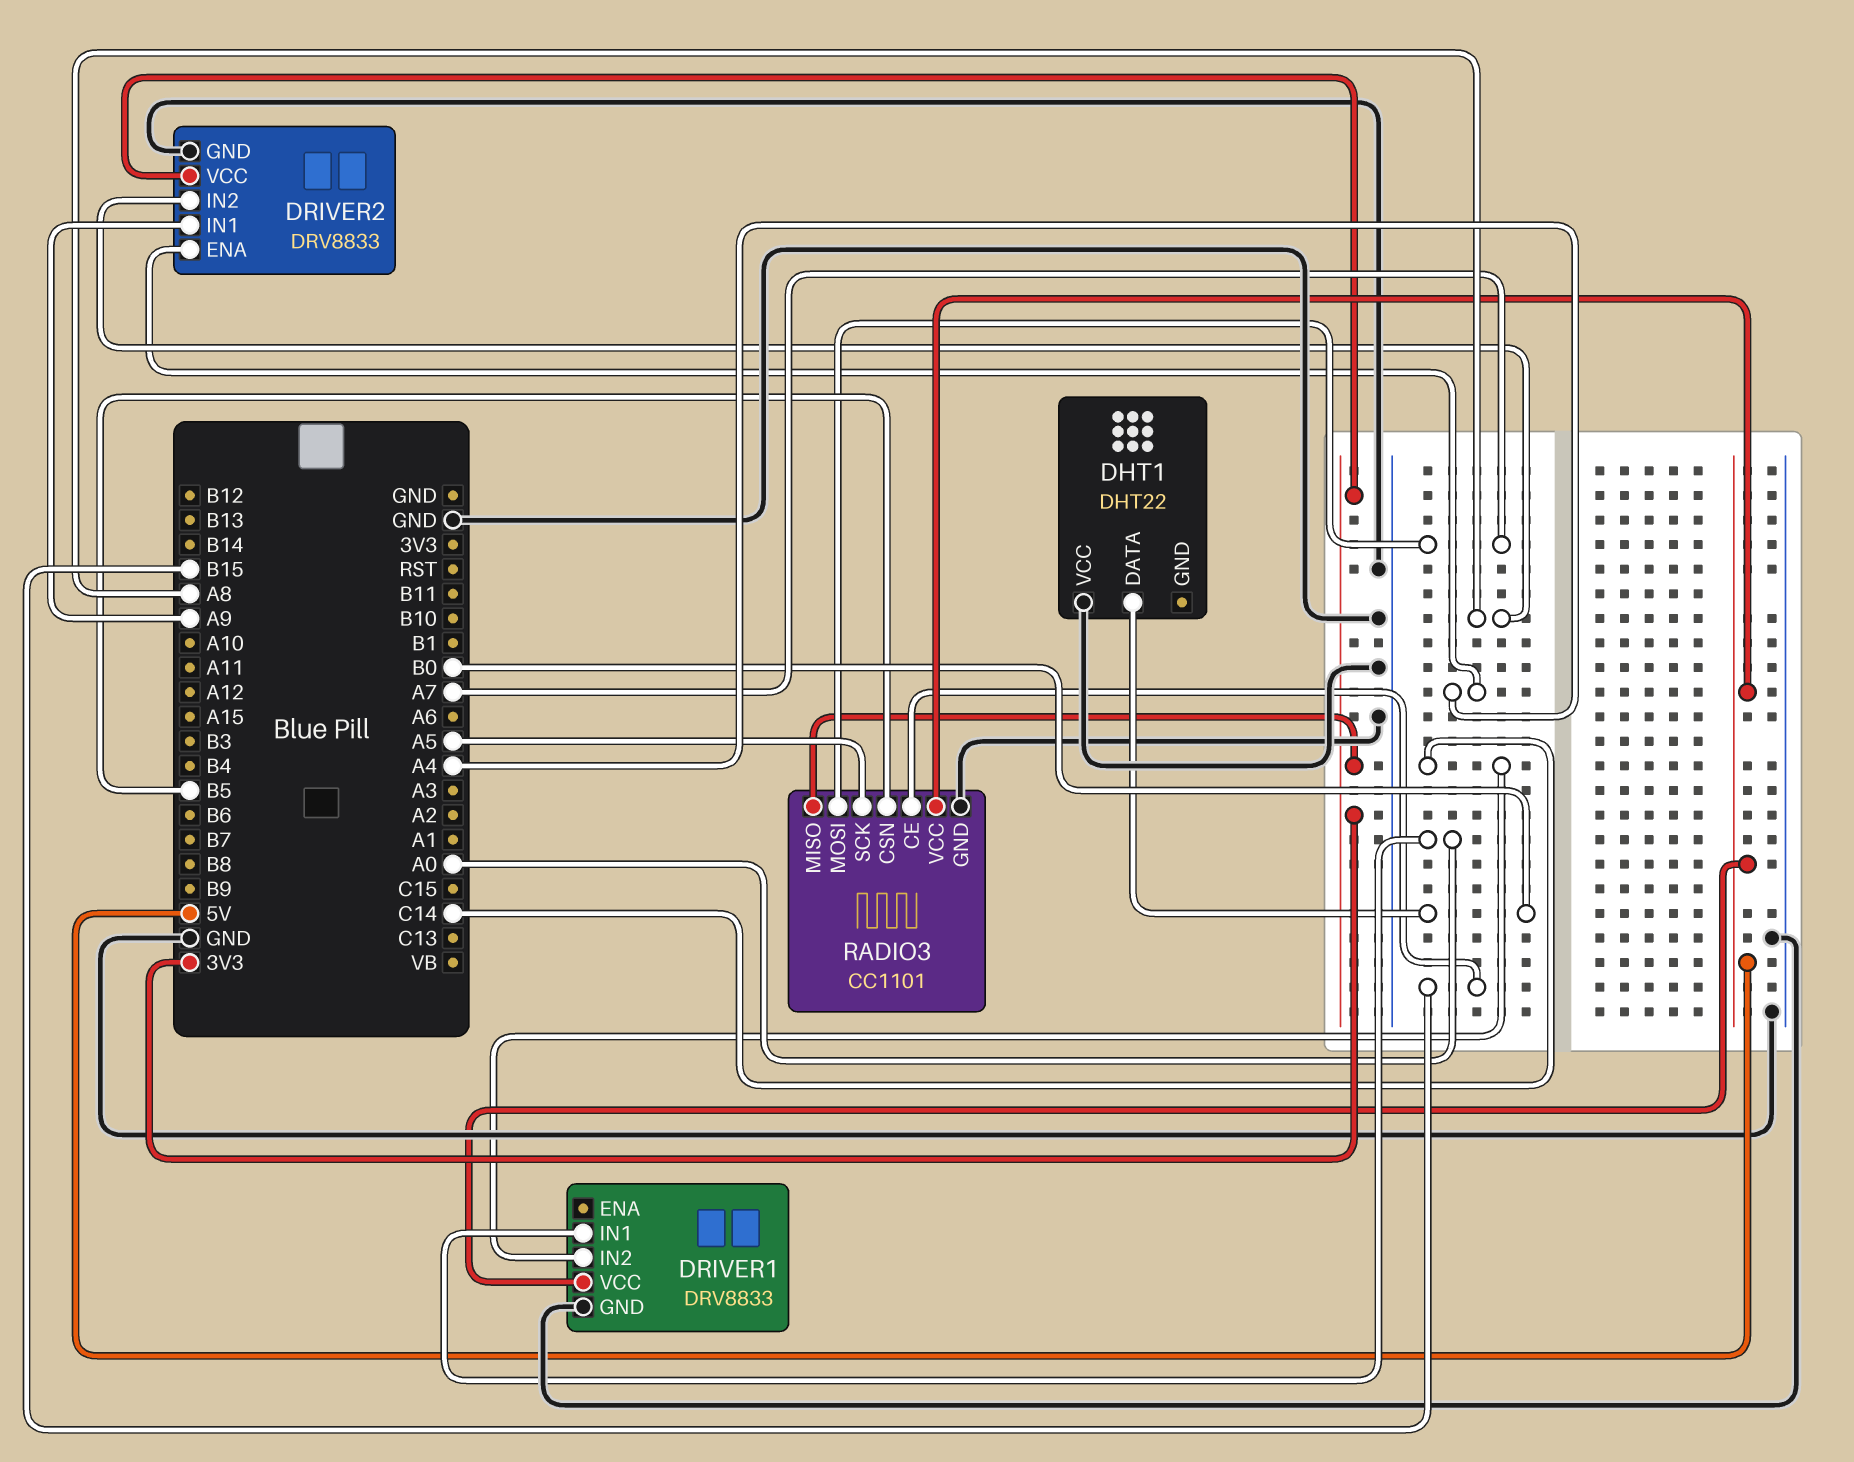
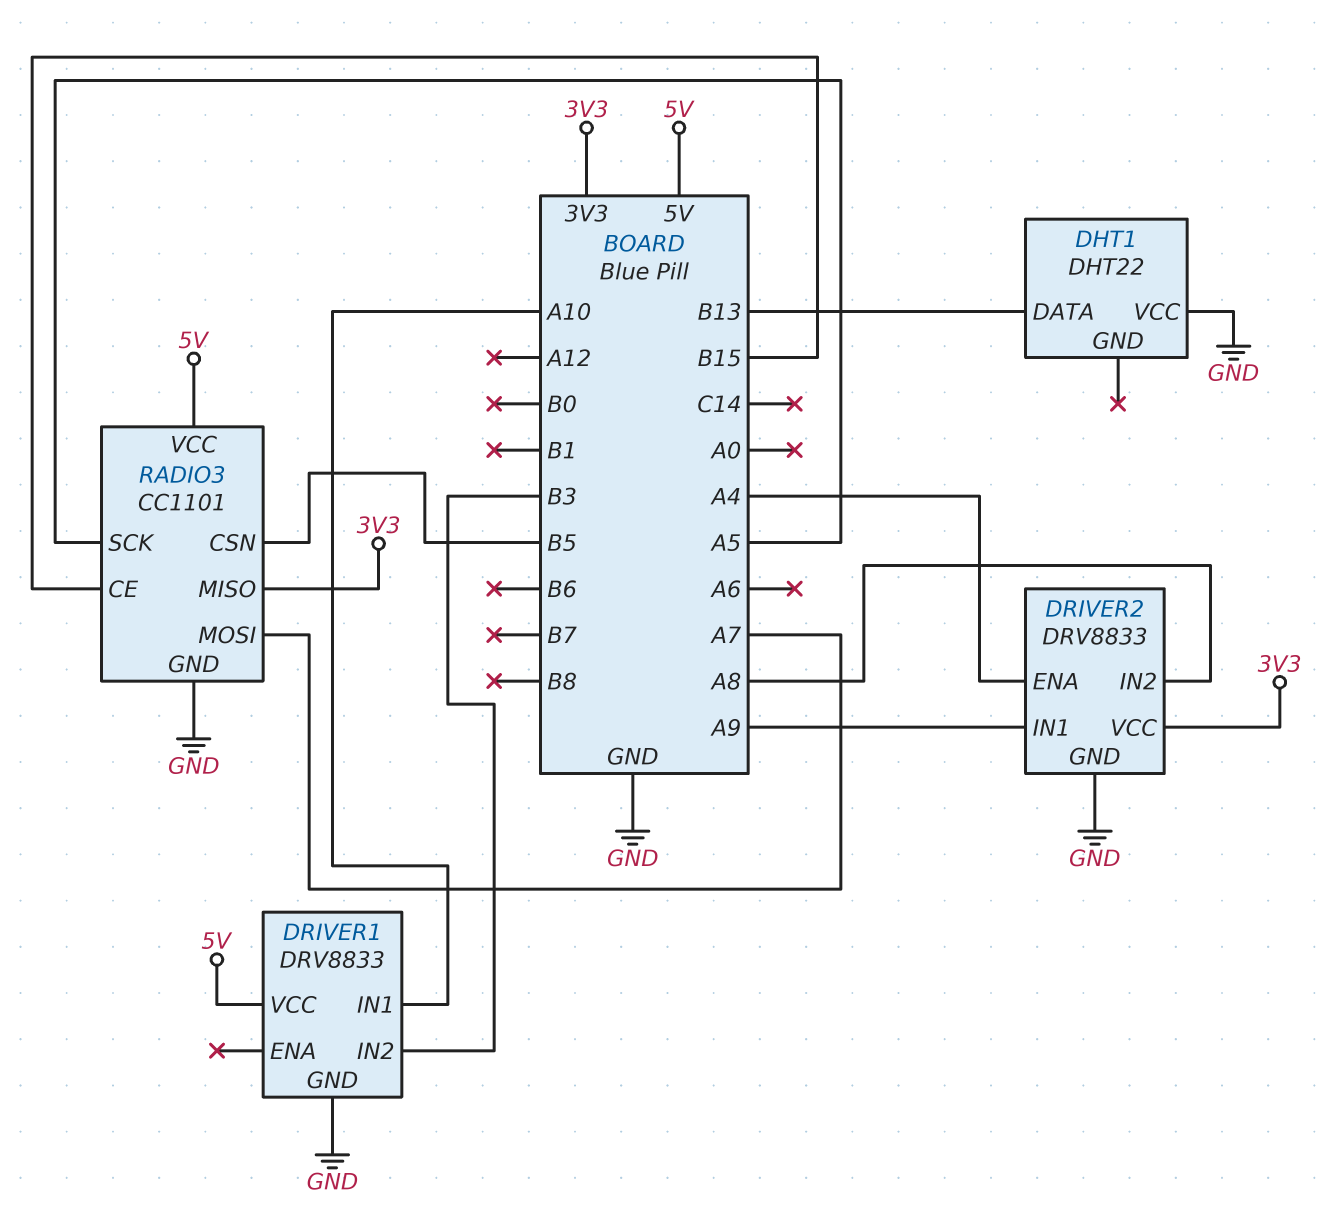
DHT1 pin DATA: B0 -> B13
DRIVER1 pin IN1: A0 -> A10
DRIVER1 pin IN2: C14 -> B3

